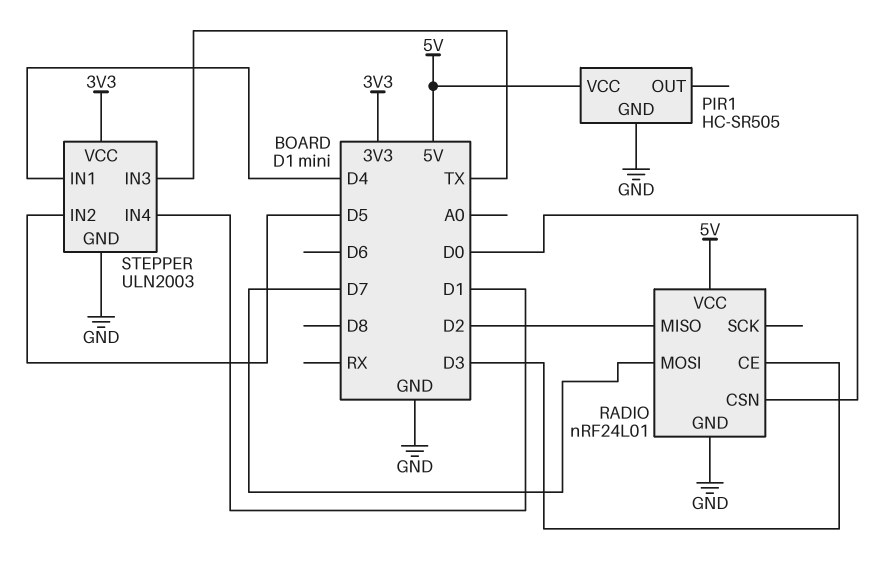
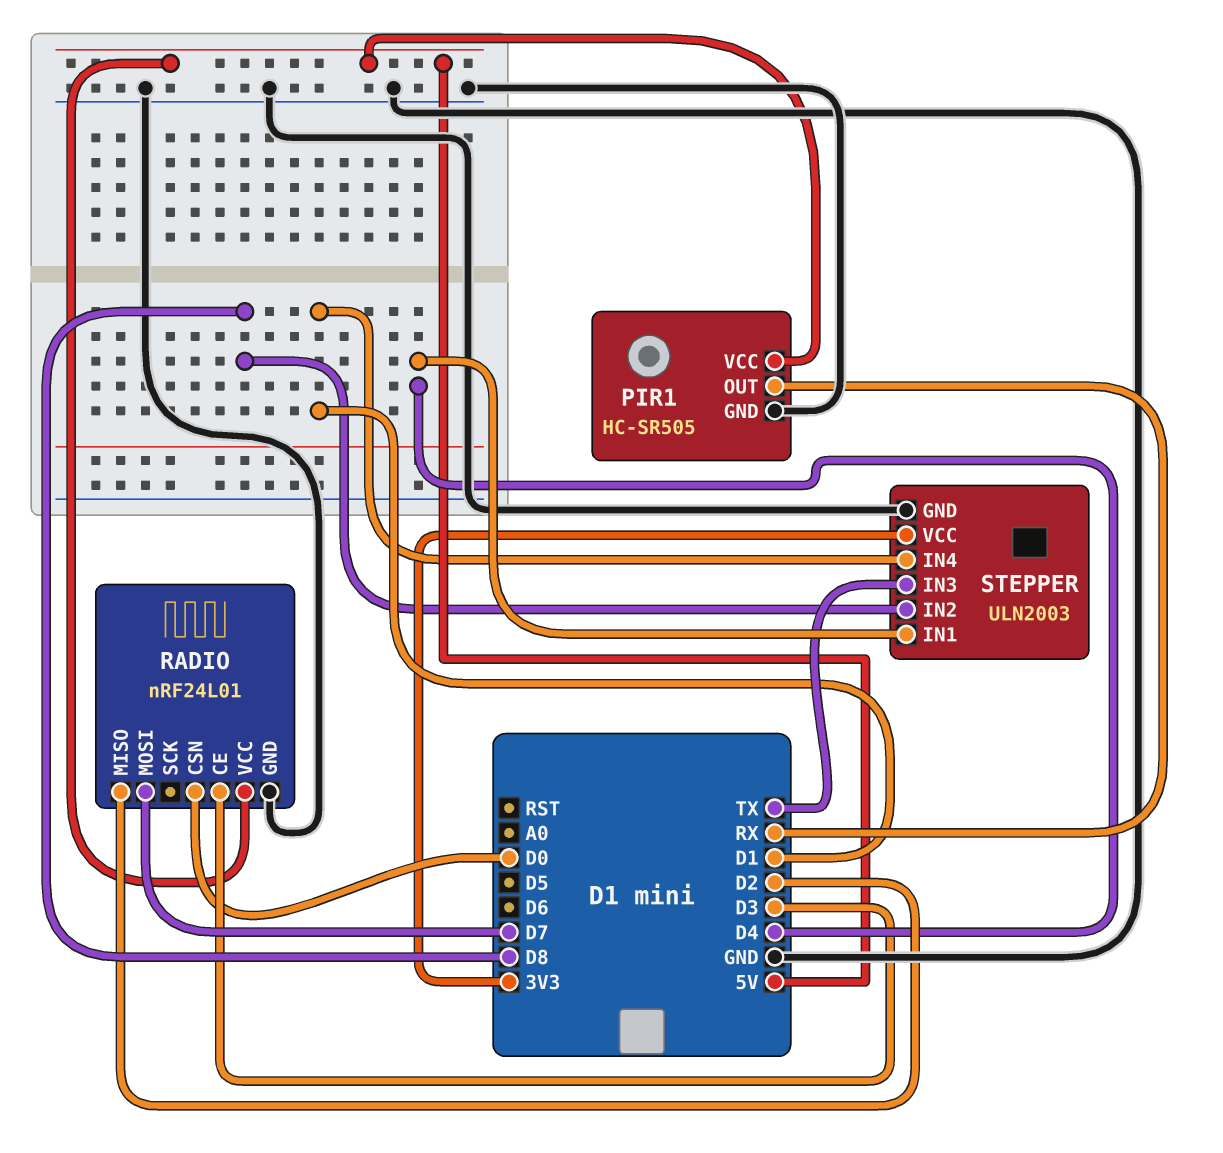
PIR1 pin OUT: none -> RX
STEPPER pin IN2: D5 -> D8

